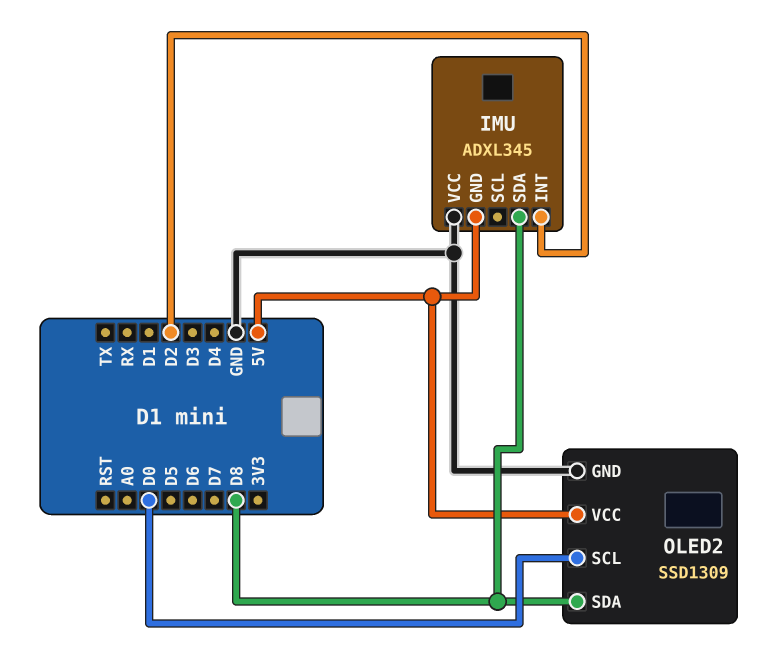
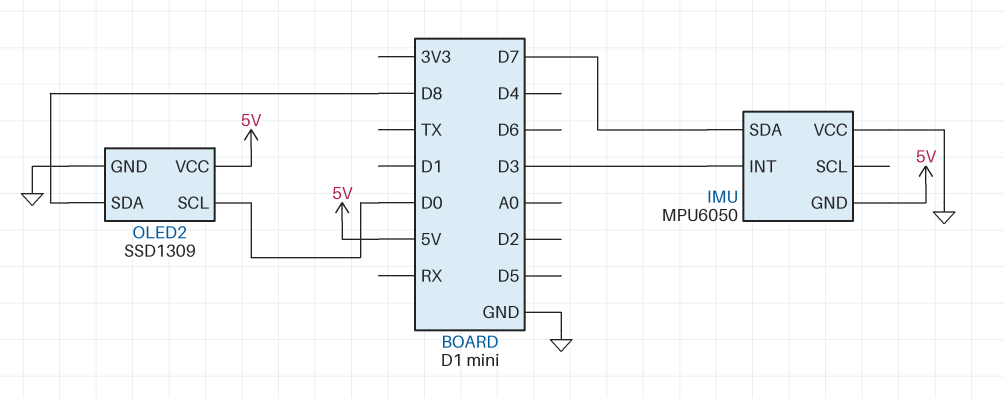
IMU: ADXL345 -> MPU6050
IMU pin INT: D2 -> D3
IMU pin SDA: D8 -> D7

